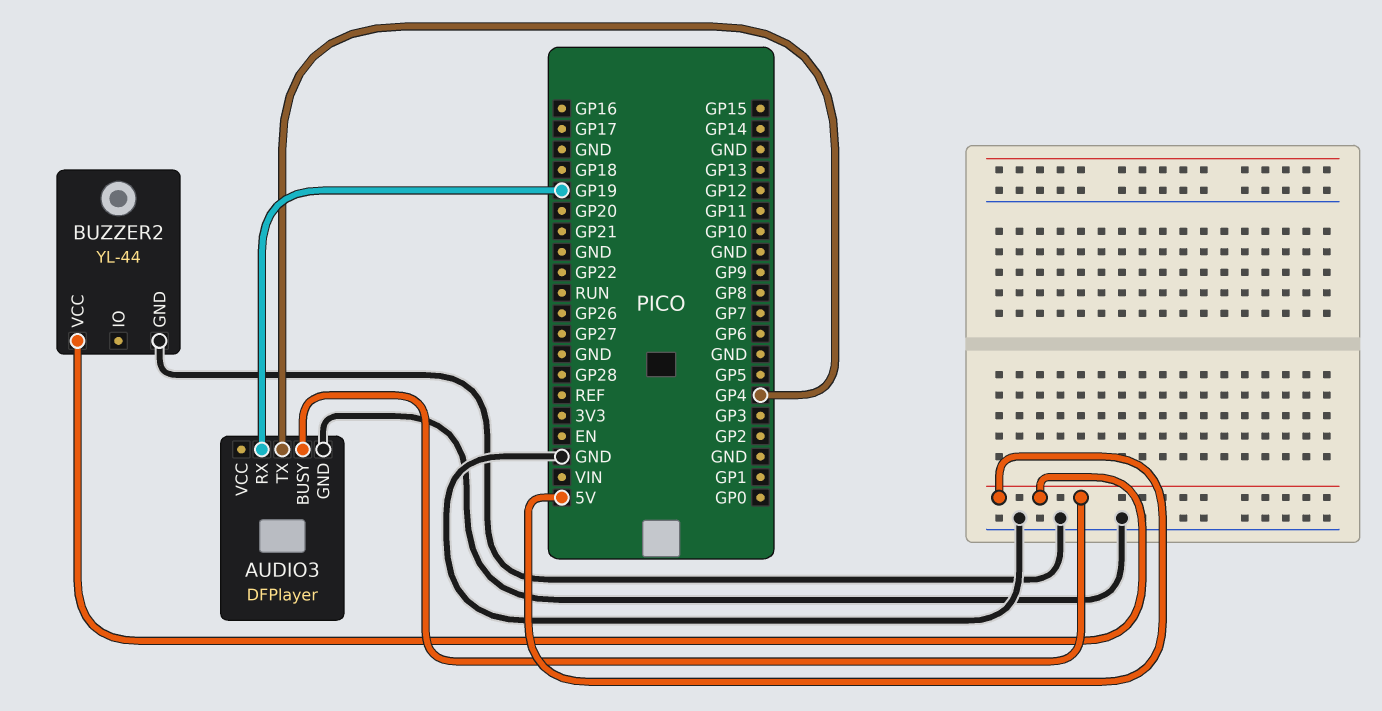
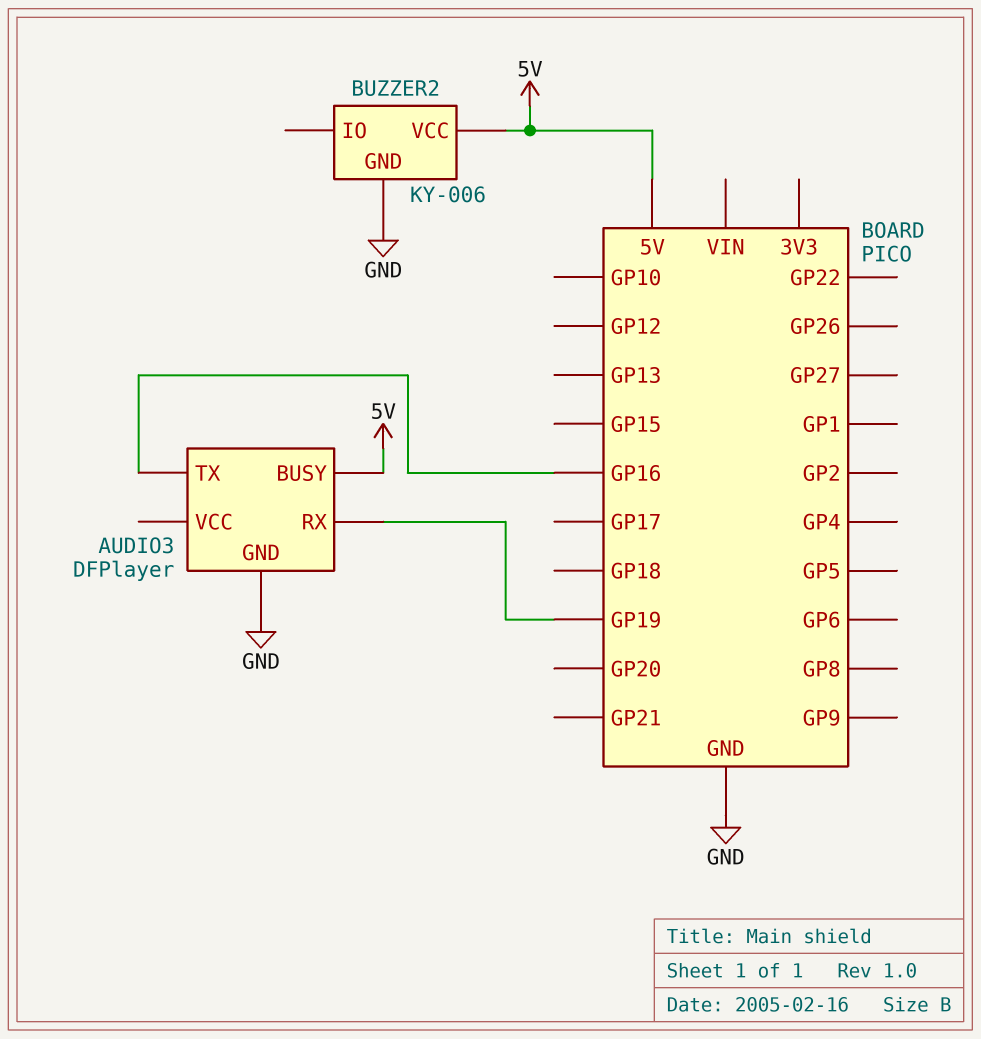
AUDIO3 pin TX: GP4 -> GP16
BUZZER2: YL-44 -> KY-006

